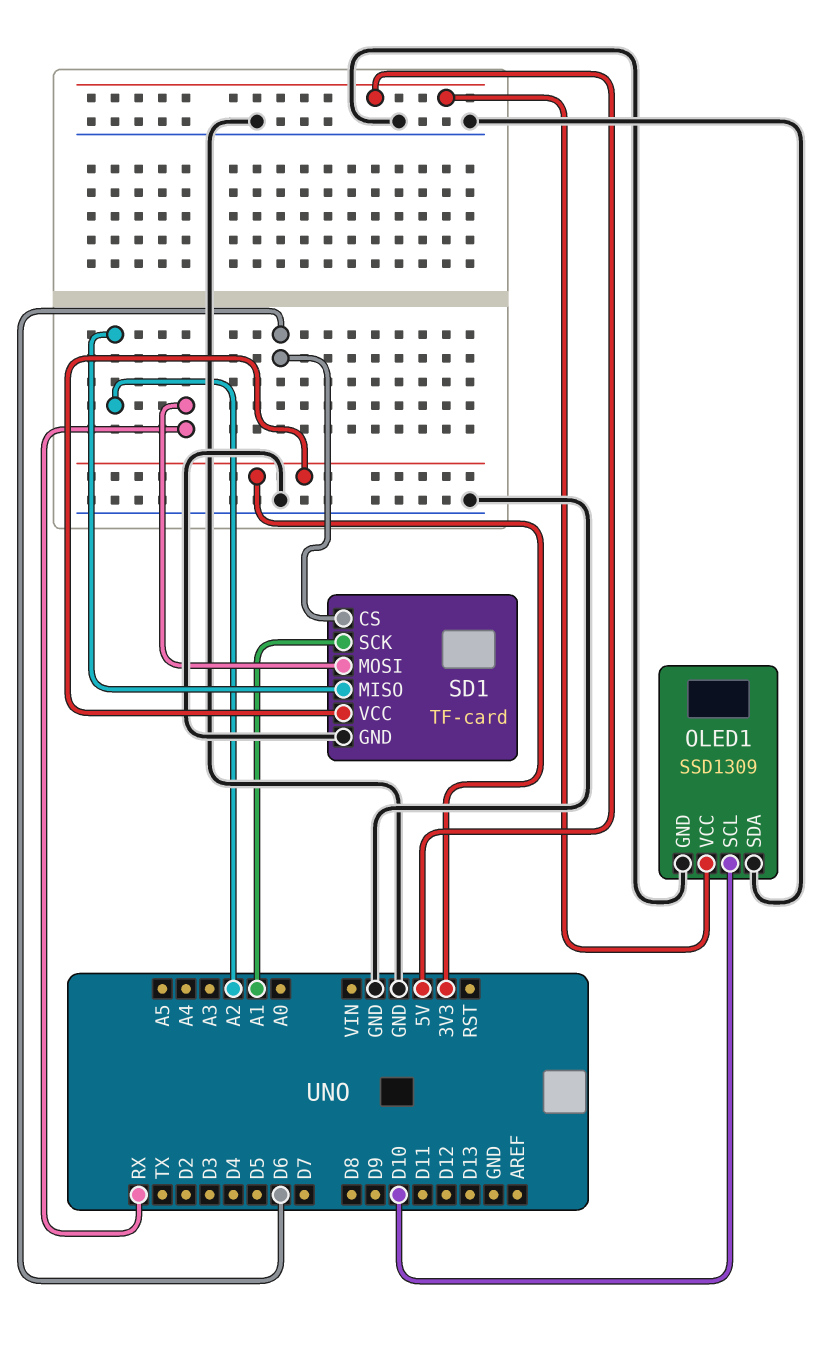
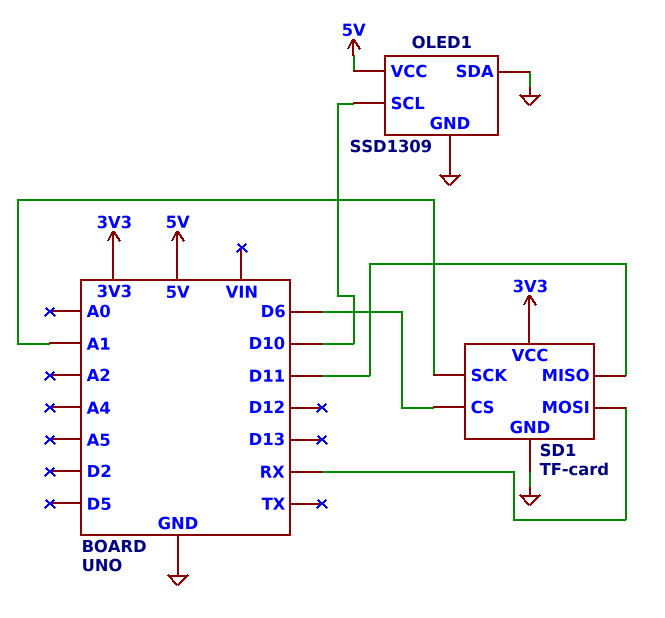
SD1 pin MISO: A2 -> D11

